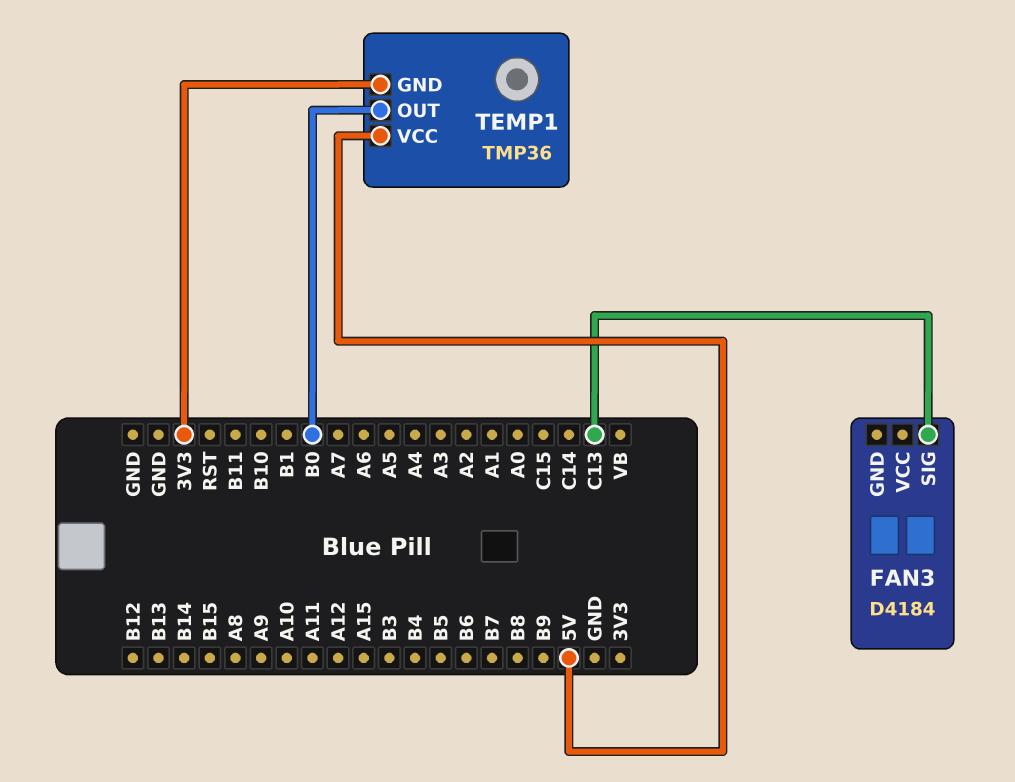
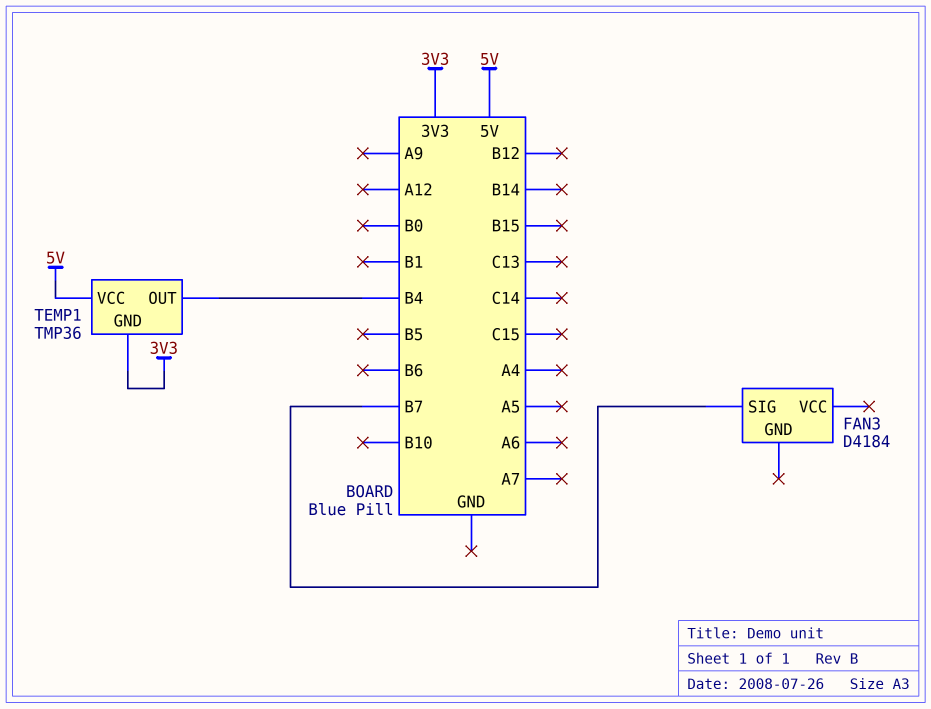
FAN3 pin SIG: C13 -> B7
TEMP1 pin OUT: B0 -> B4

